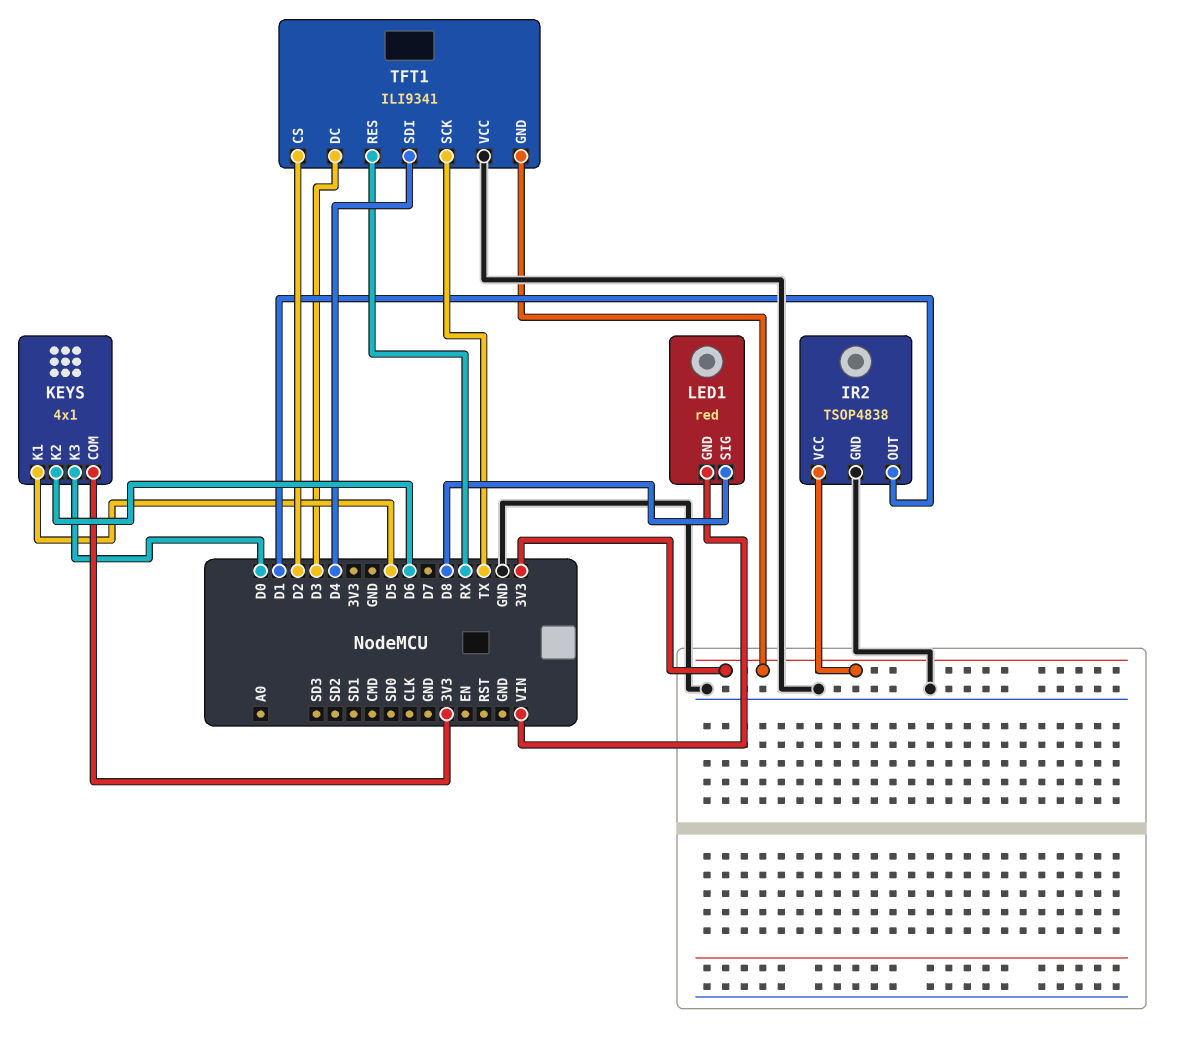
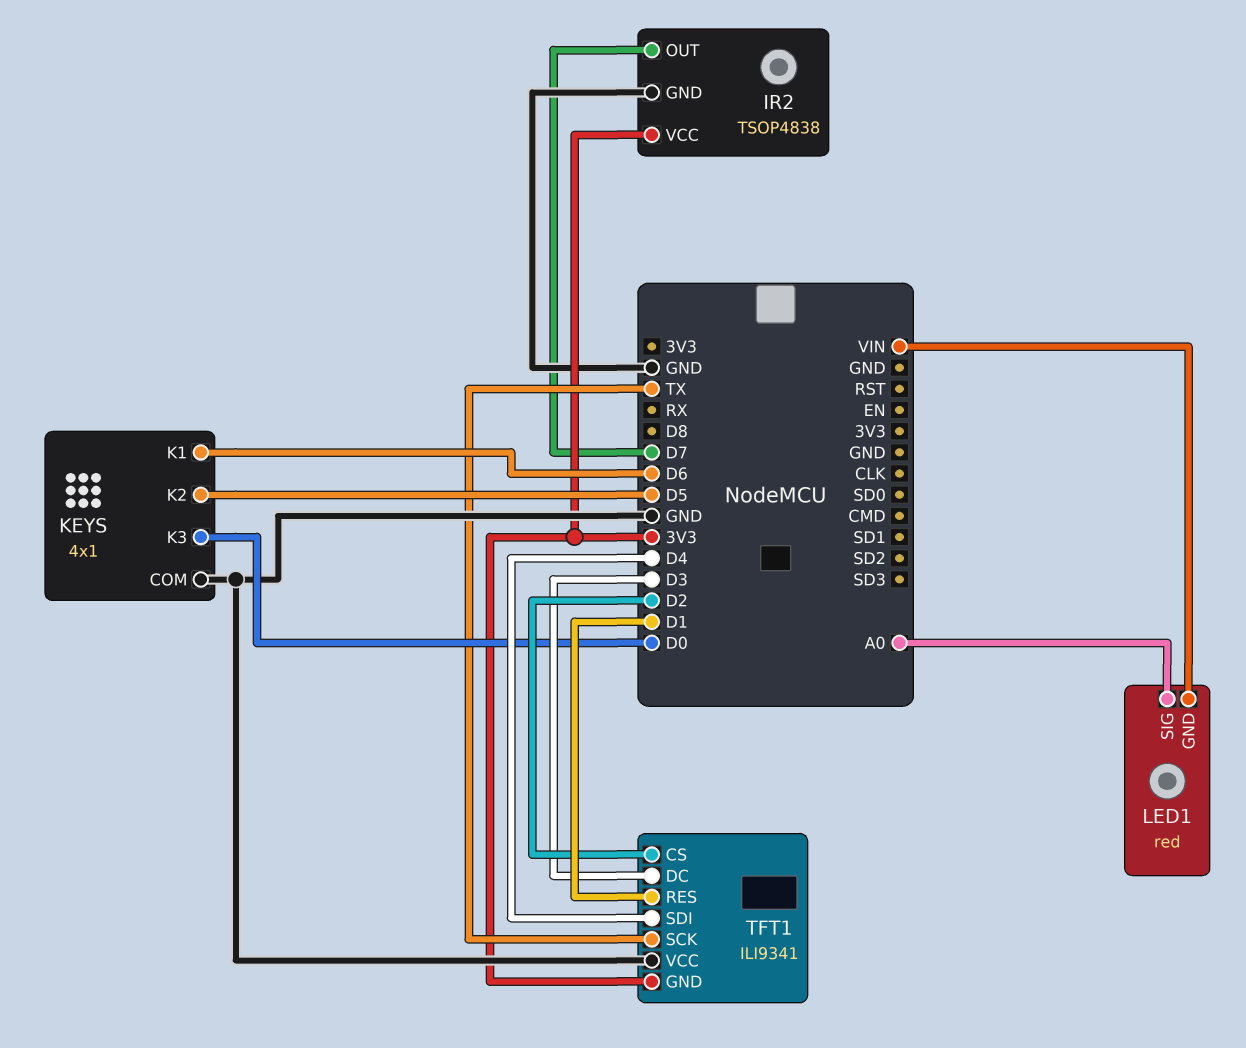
IR2 pin OUT: D1 -> D7
KEYS pin COM: 3V3 -> GND
KEYS pin K1: D5 -> D6
KEYS pin K2: D6 -> D5
LED1 pin SIG: D8 -> A0
TFT1 pin RES: RX -> D1

